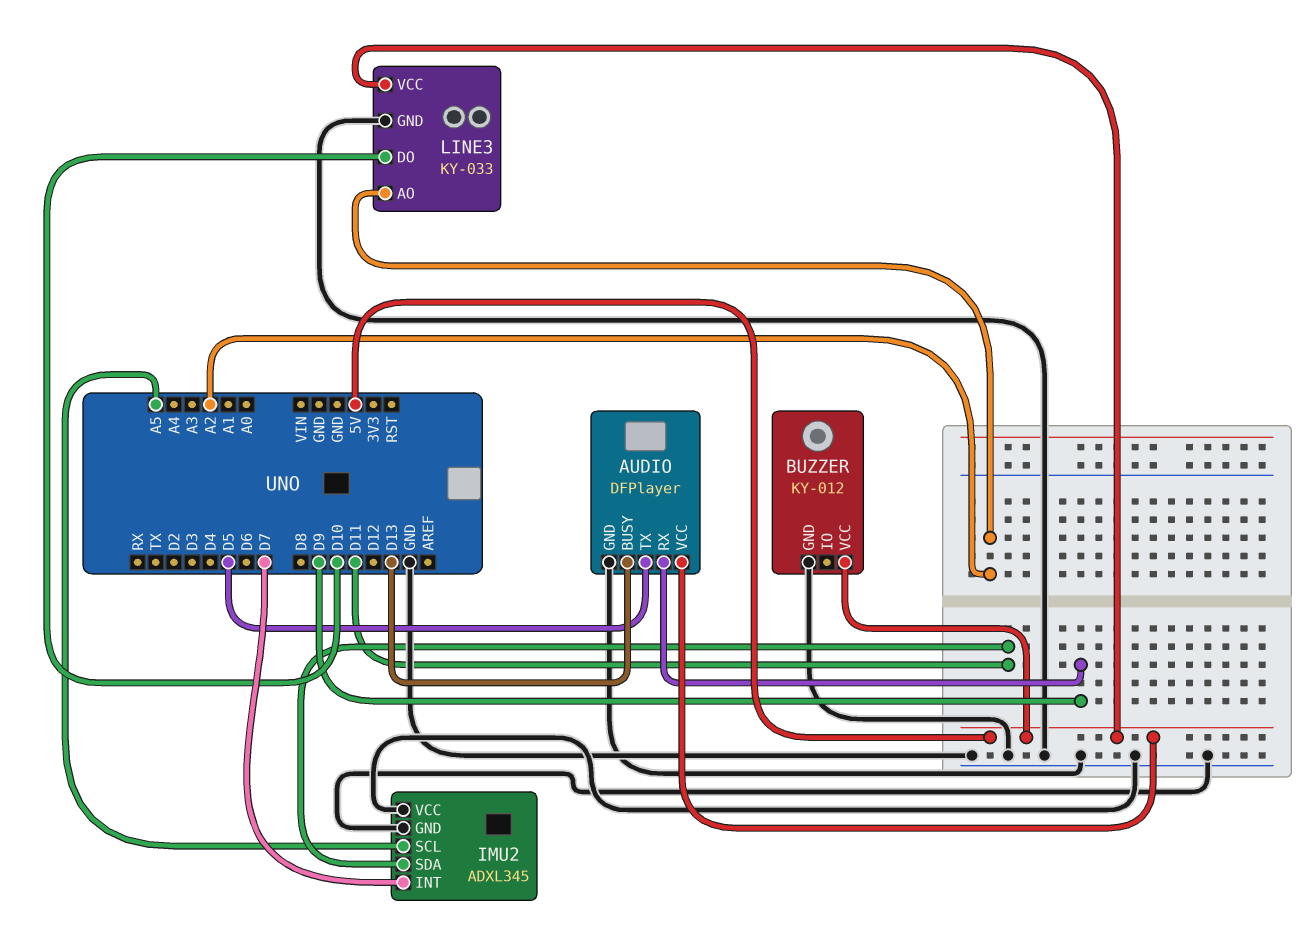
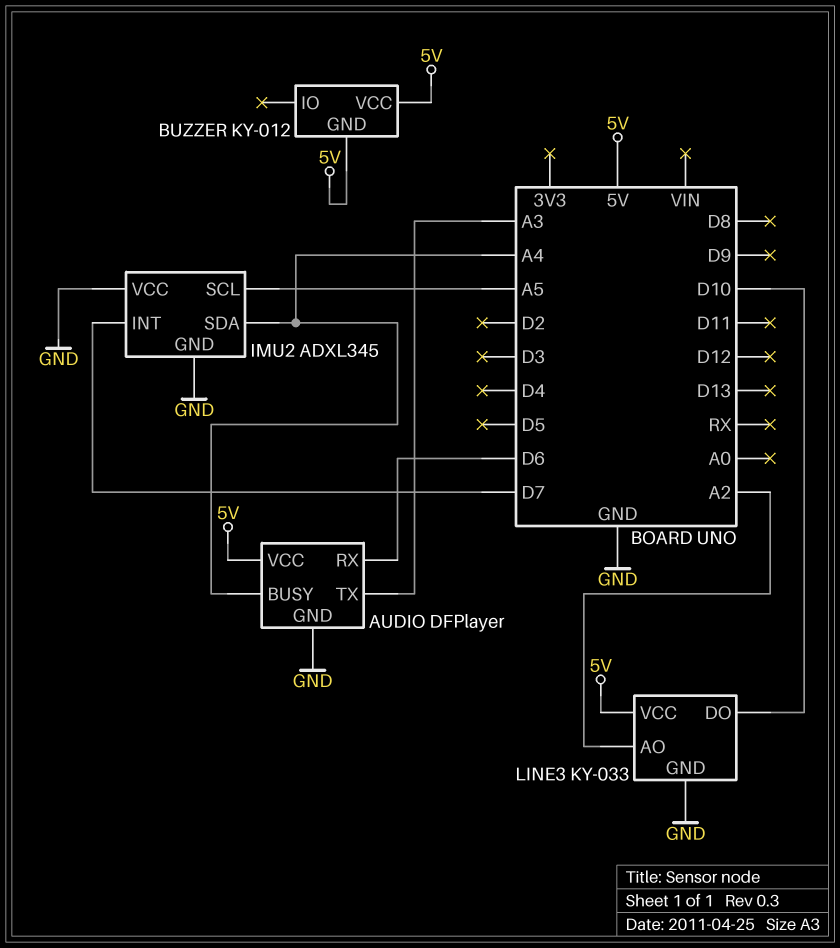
AUDIO pin BUSY: D13 -> A4
AUDIO pin RX: D9 -> D6
AUDIO pin TX: D5 -> A3
BUZZER pin GND: GND -> 5V
IMU2 pin SDA: D11 -> A4

